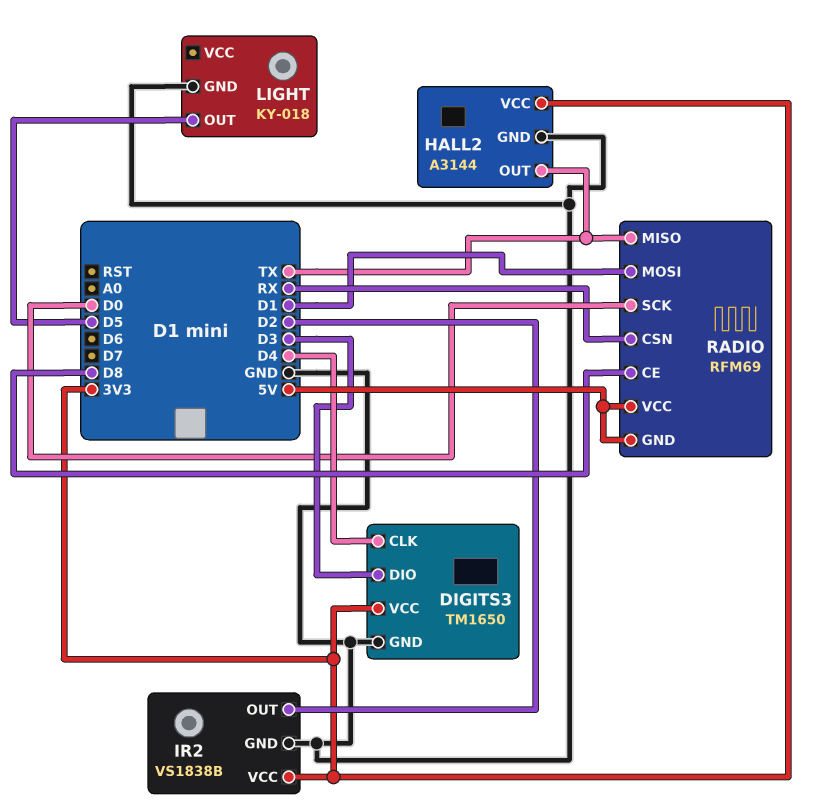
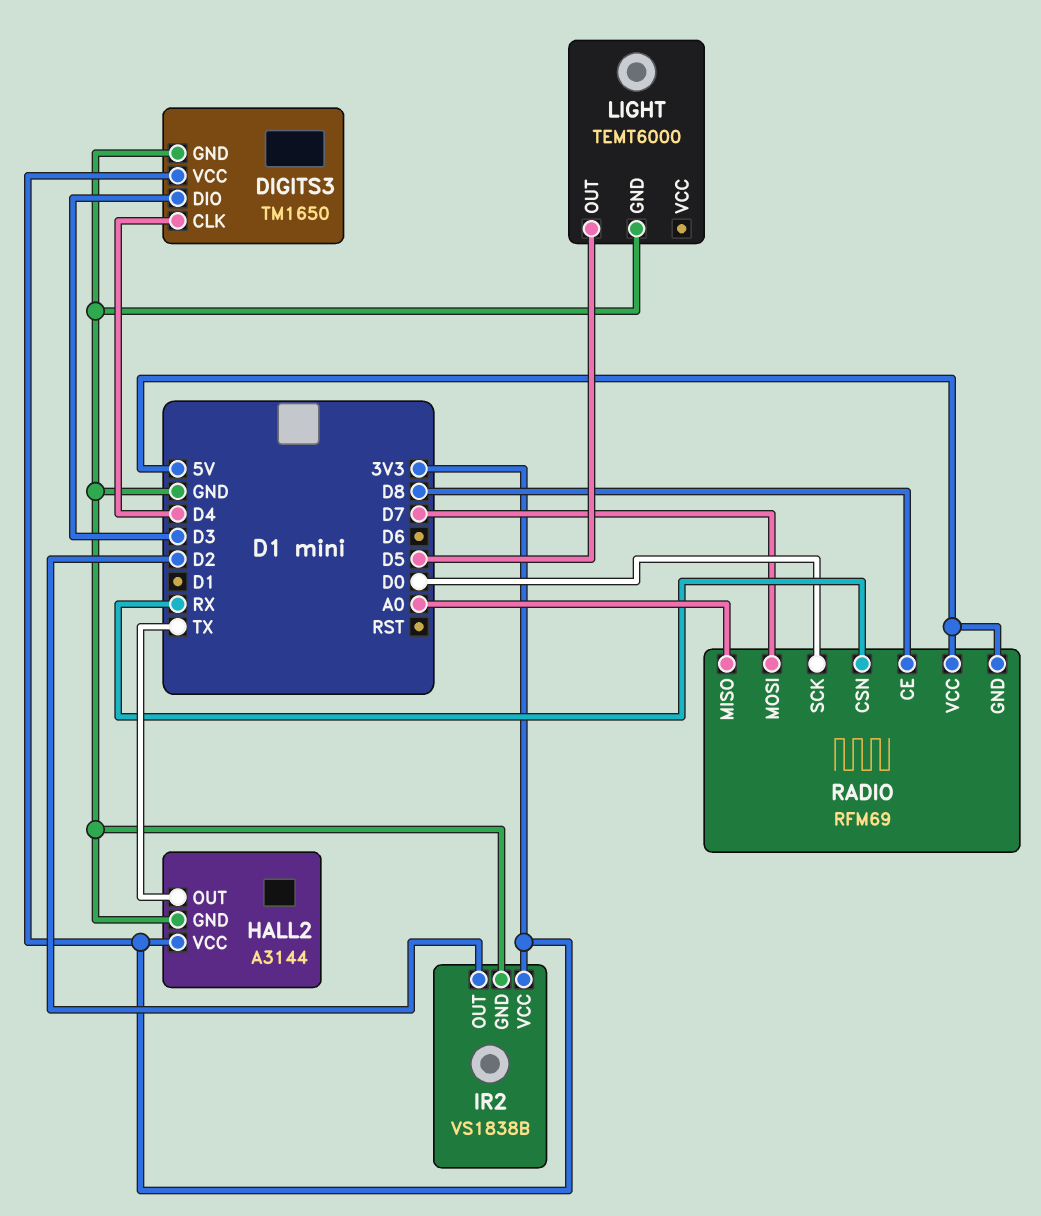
LIGHT: KY-018 -> TEMT6000
RADIO pin MISO: TX -> A0
RADIO pin MOSI: D1 -> D7

